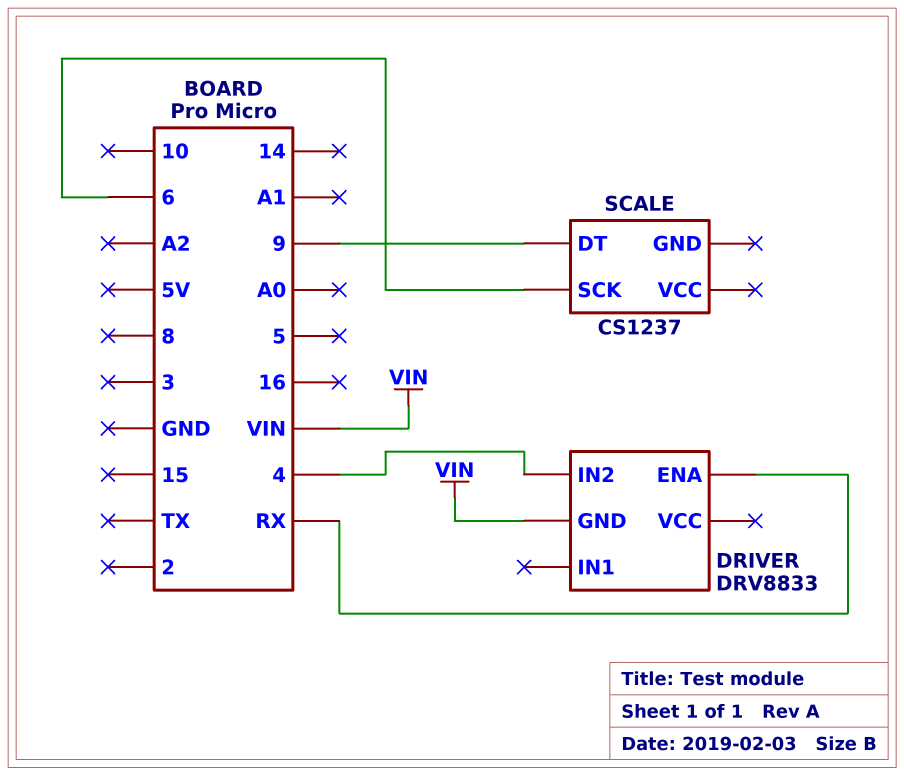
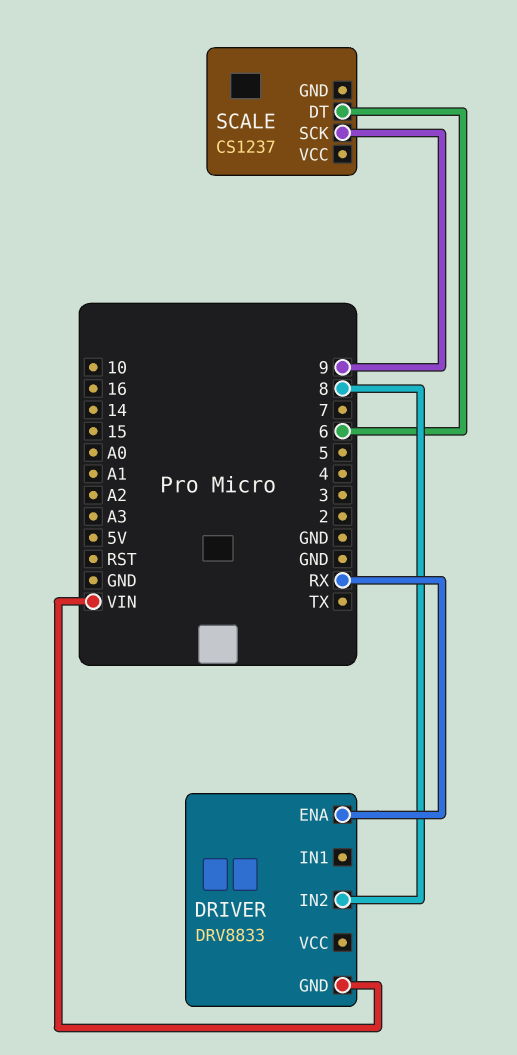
DRIVER pin IN2: 4 -> 8
SCALE pin DT: 9 -> 6
SCALE pin SCK: 6 -> 9

